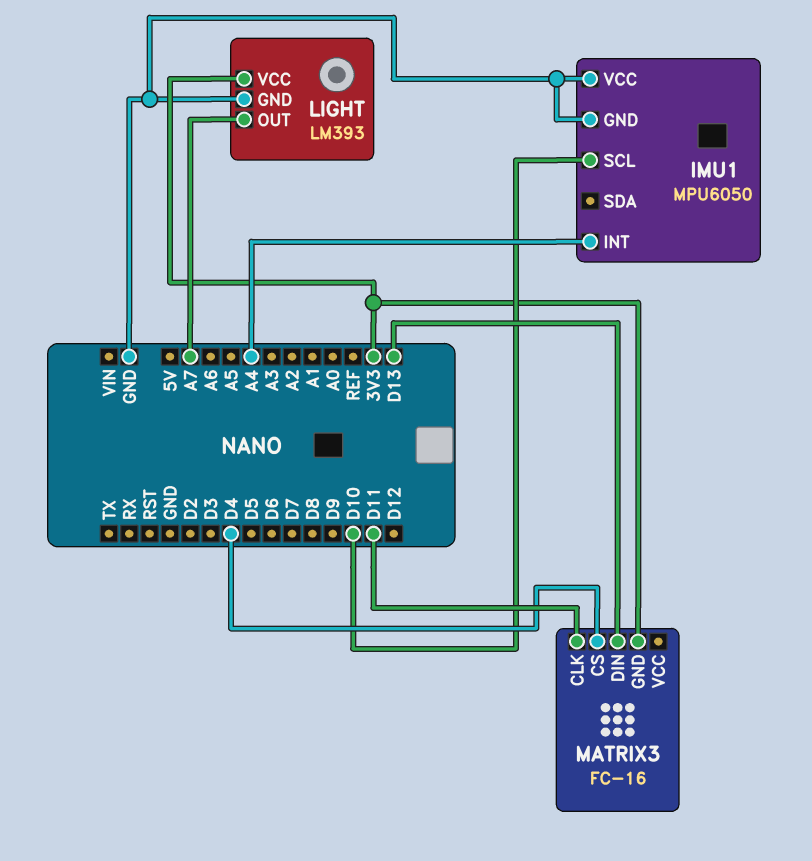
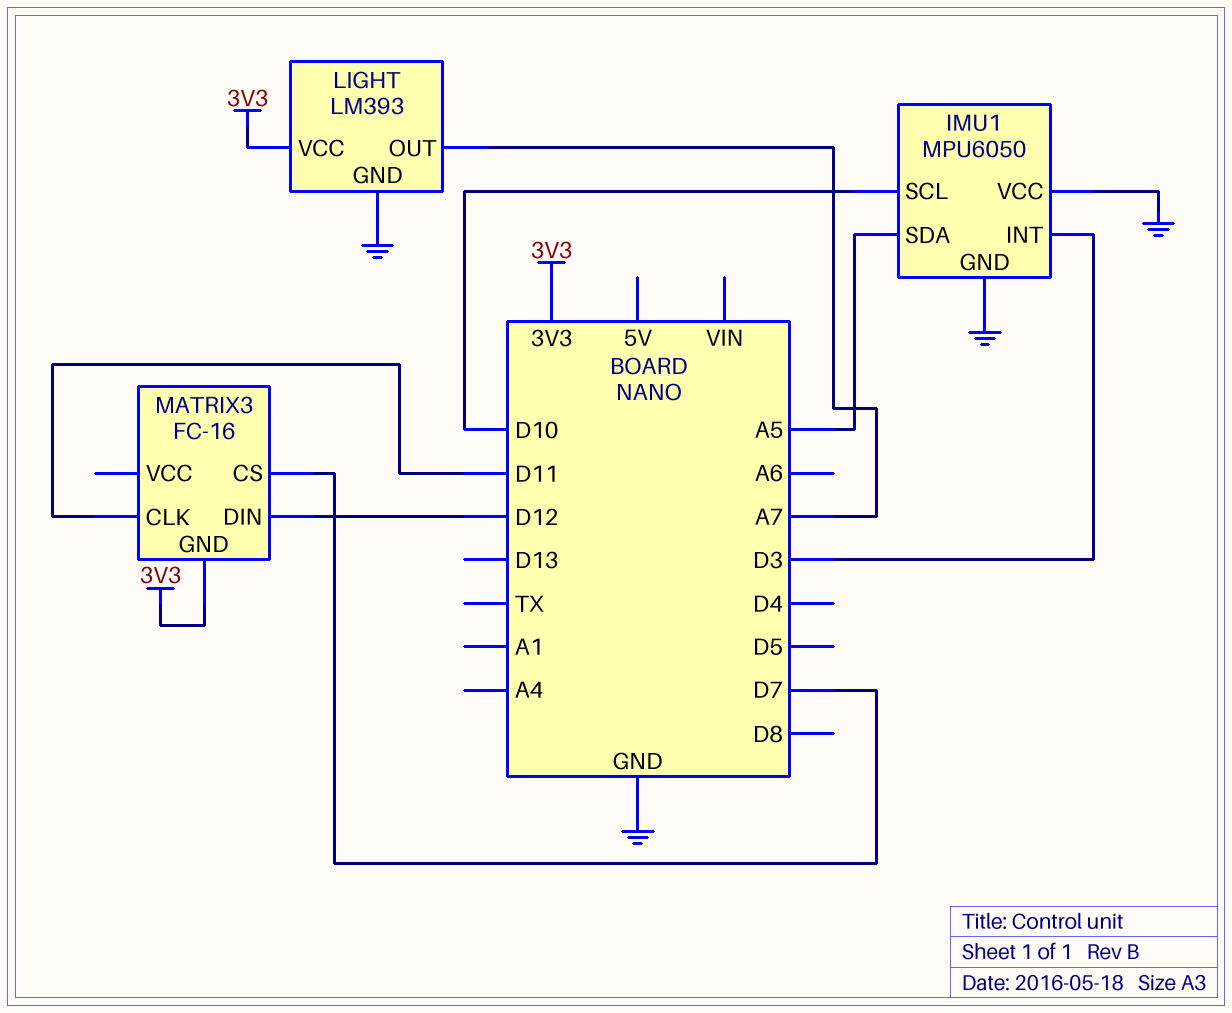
IMU1 pin INT: A4 -> D3
IMU1 pin SDA: none -> A5
MATRIX3 pin CS: D4 -> D7
MATRIX3 pin DIN: D13 -> D12

